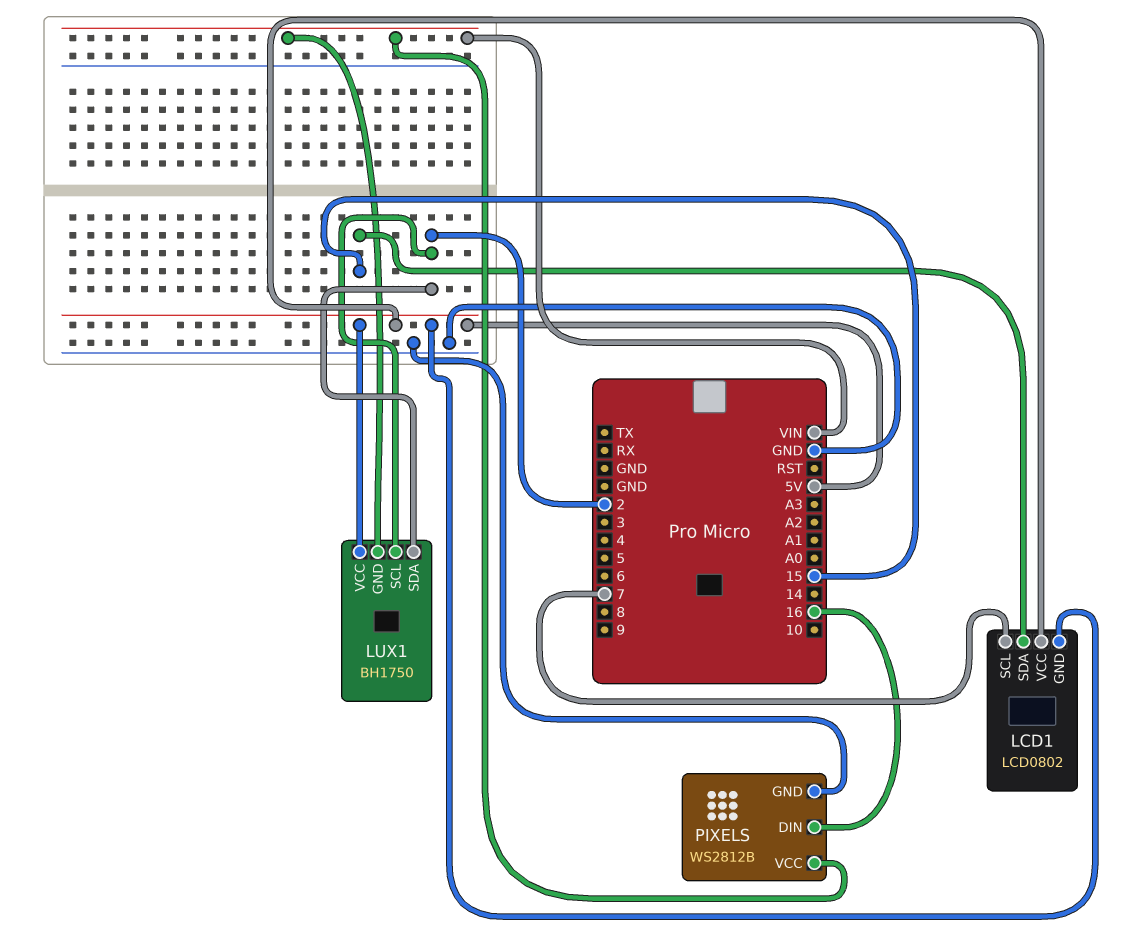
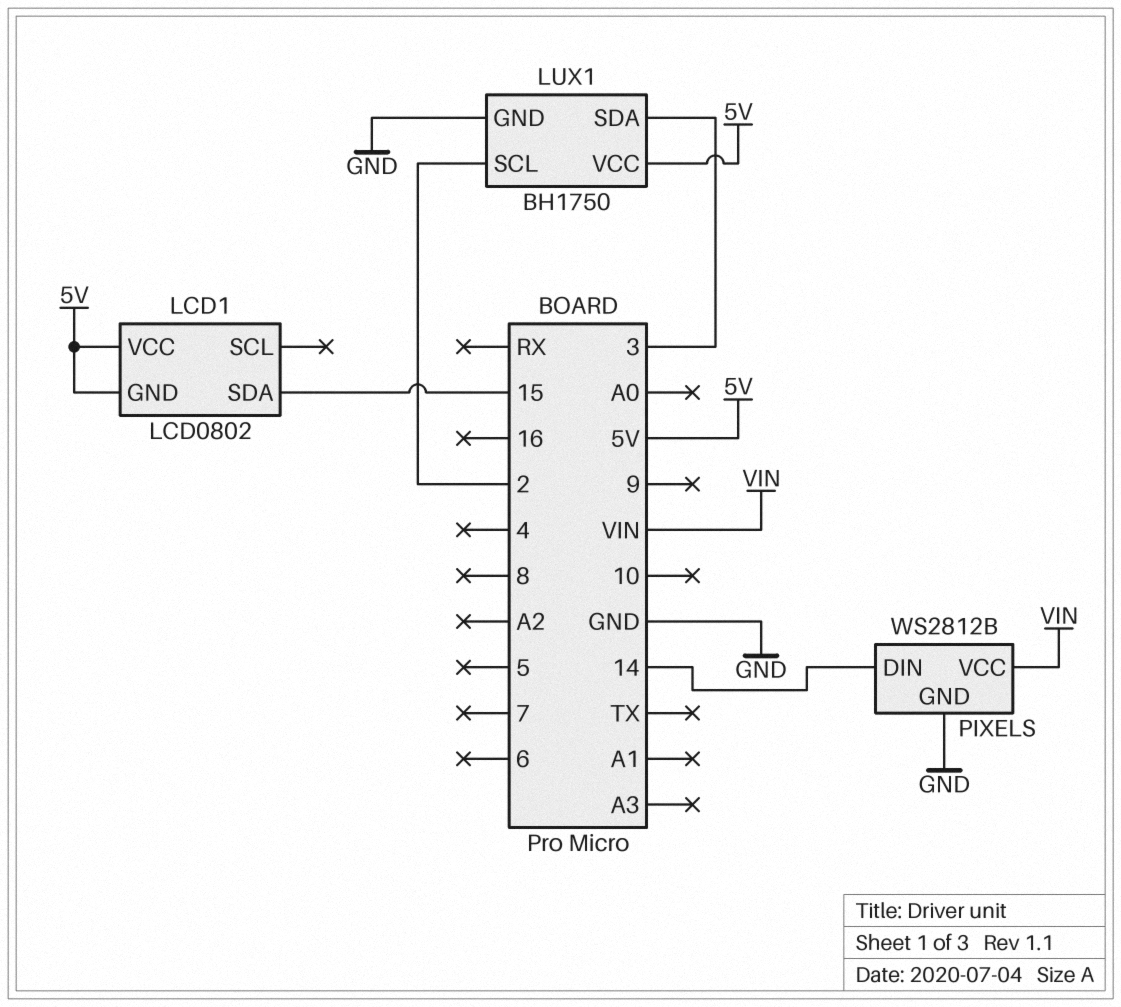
LCD1 pin SCL: 7 -> none
LUX1 pin GND: VIN -> GND
LUX1 pin SDA: 2 -> 3
PIXELS pin DIN: 16 -> 14

